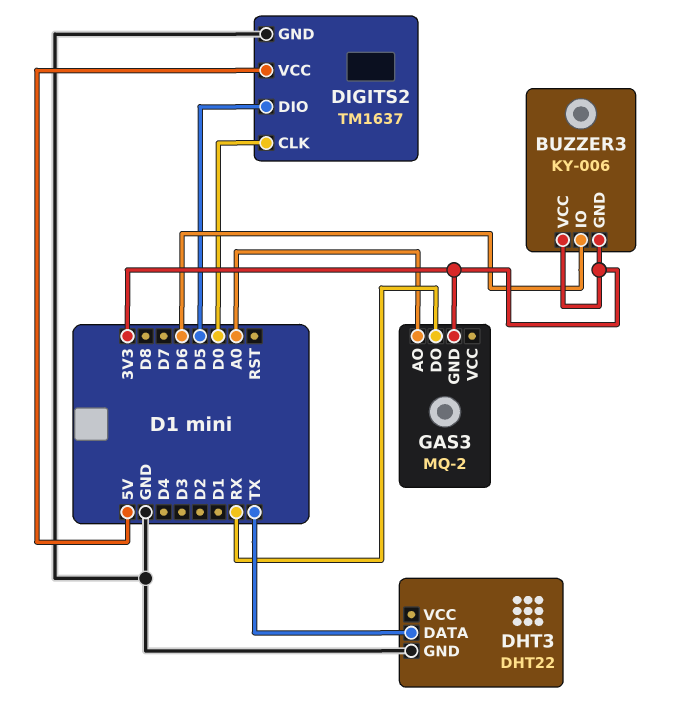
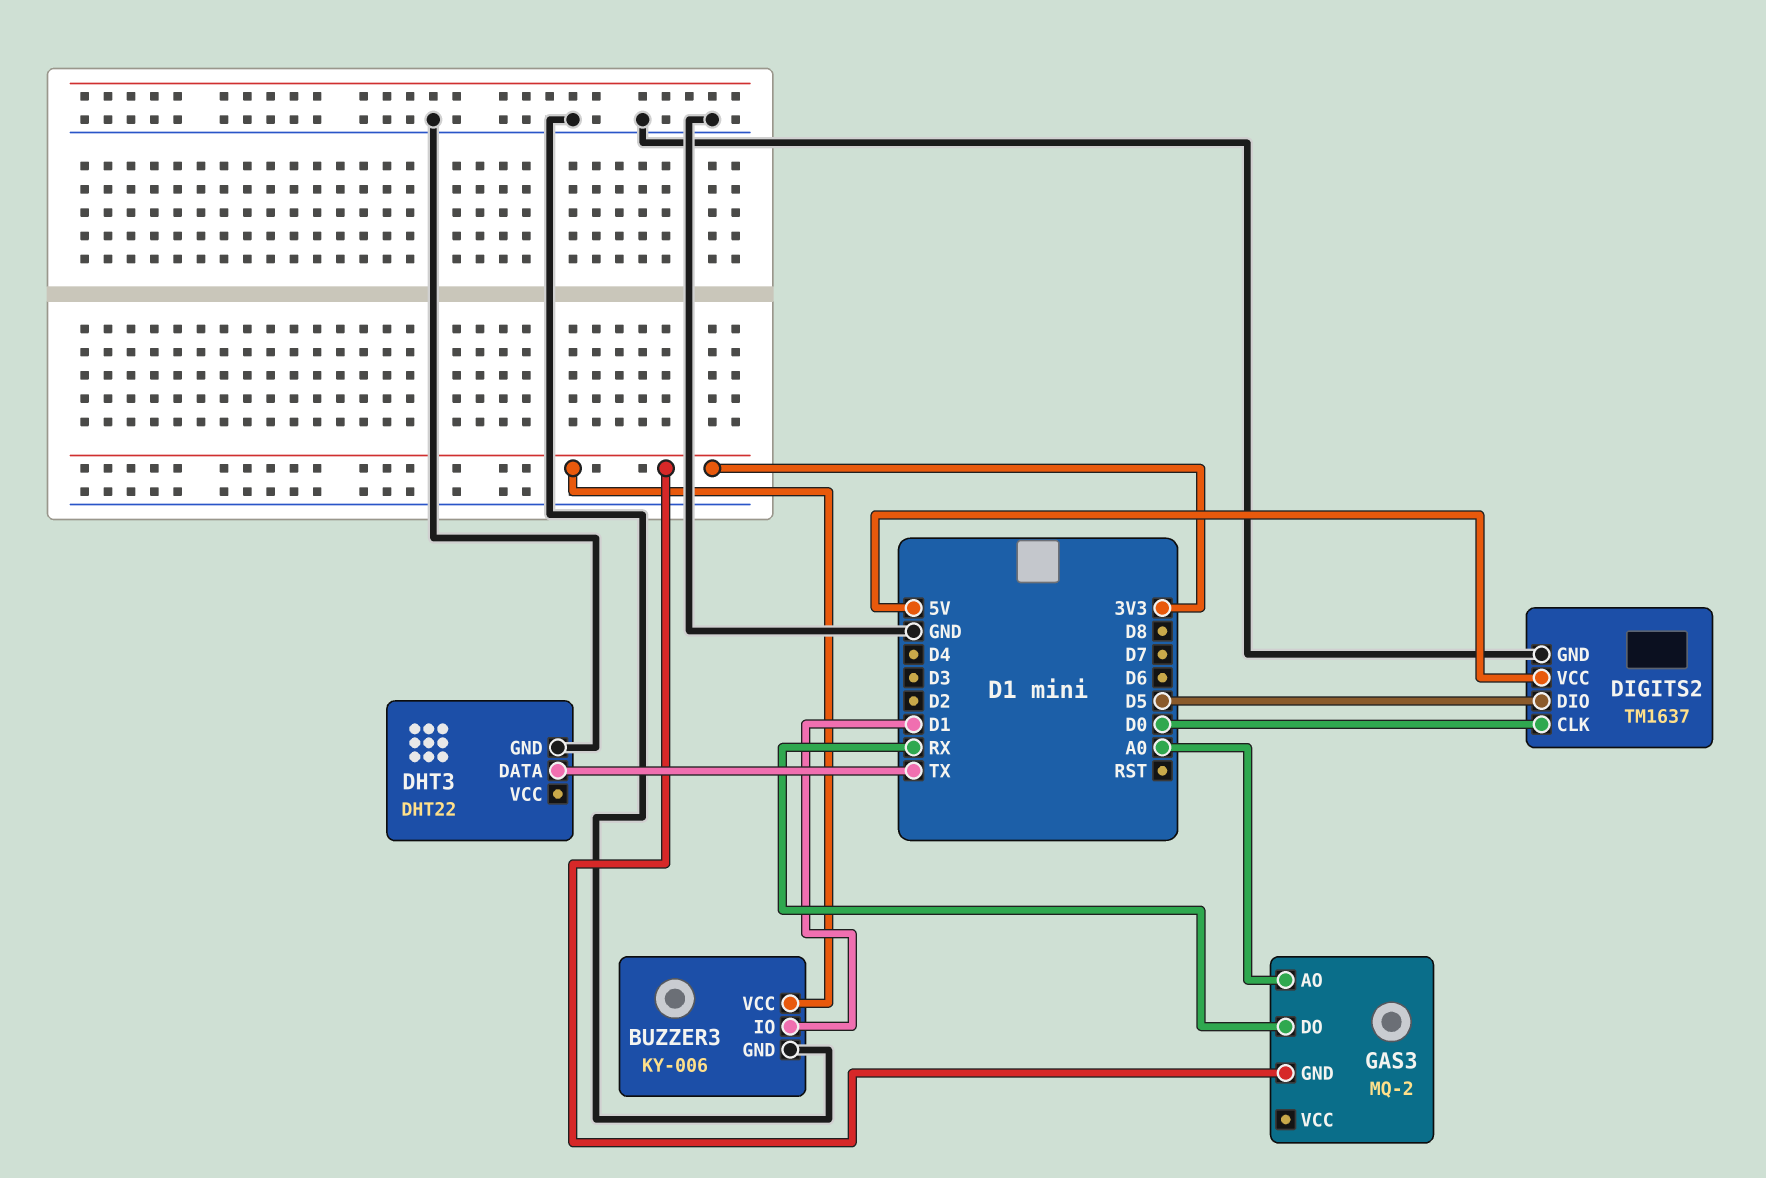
BUZZER3 pin GND: 3V3 -> GND
BUZZER3 pin IO: D6 -> D1

